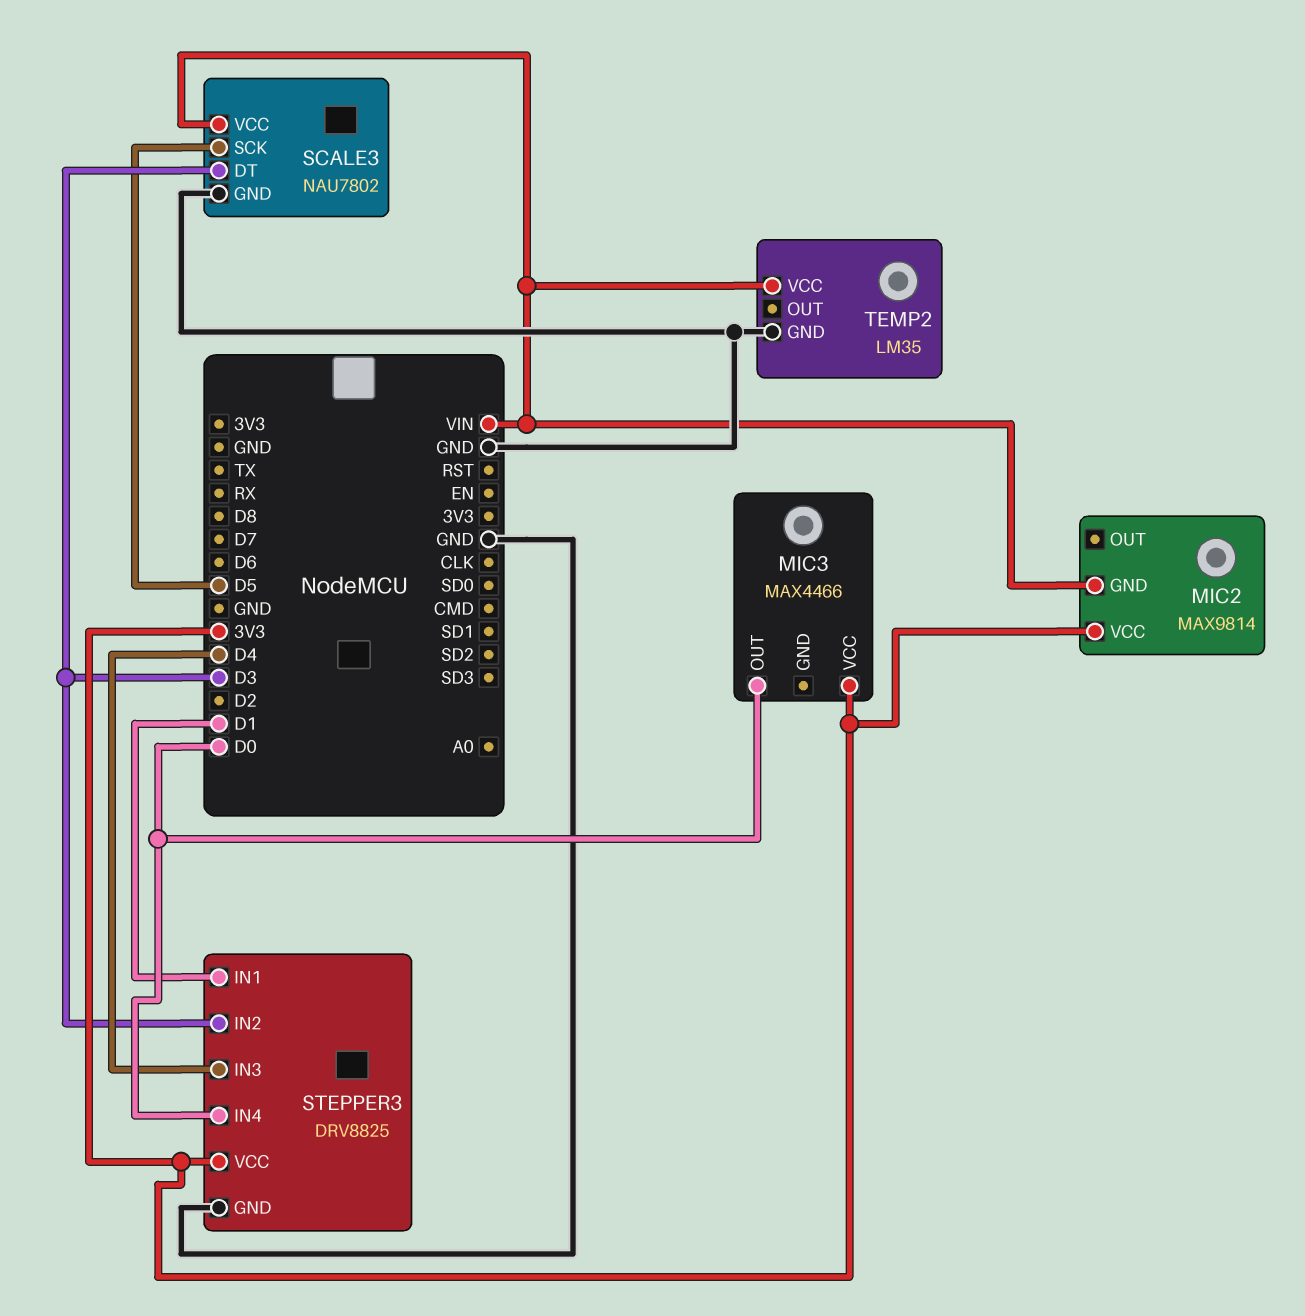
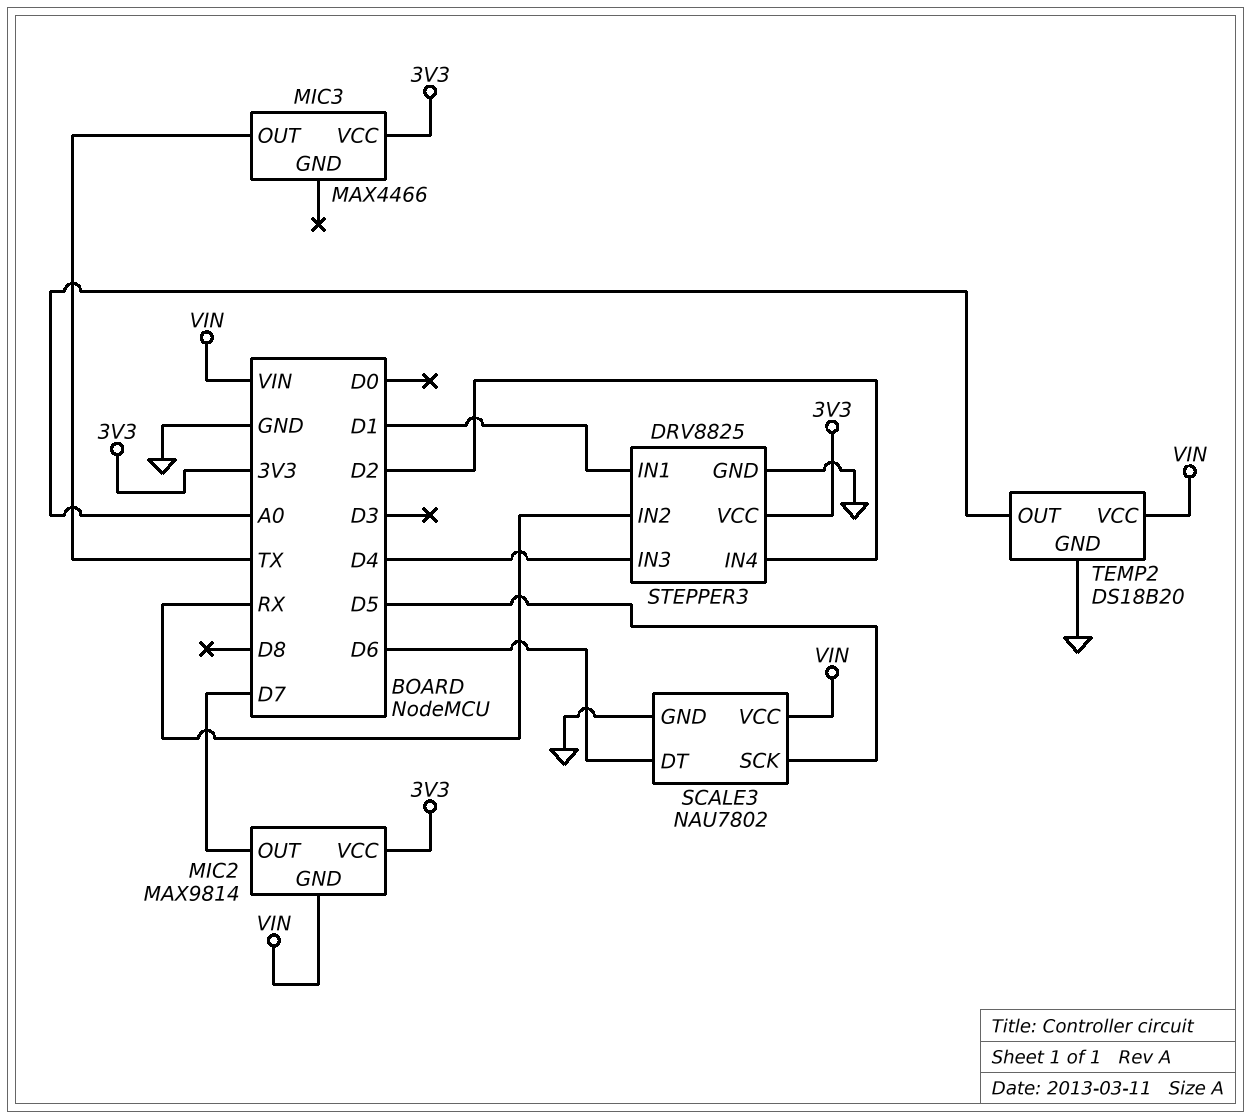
MIC2 pin OUT: none -> D7
MIC3 pin OUT: D0 -> TX
SCALE3 pin DT: D3 -> D6
STEPPER3 pin IN2: D3 -> RX
STEPPER3 pin IN4: D0 -> D2
TEMP2: LM35 -> DS18B20
TEMP2 pin OUT: none -> A0

